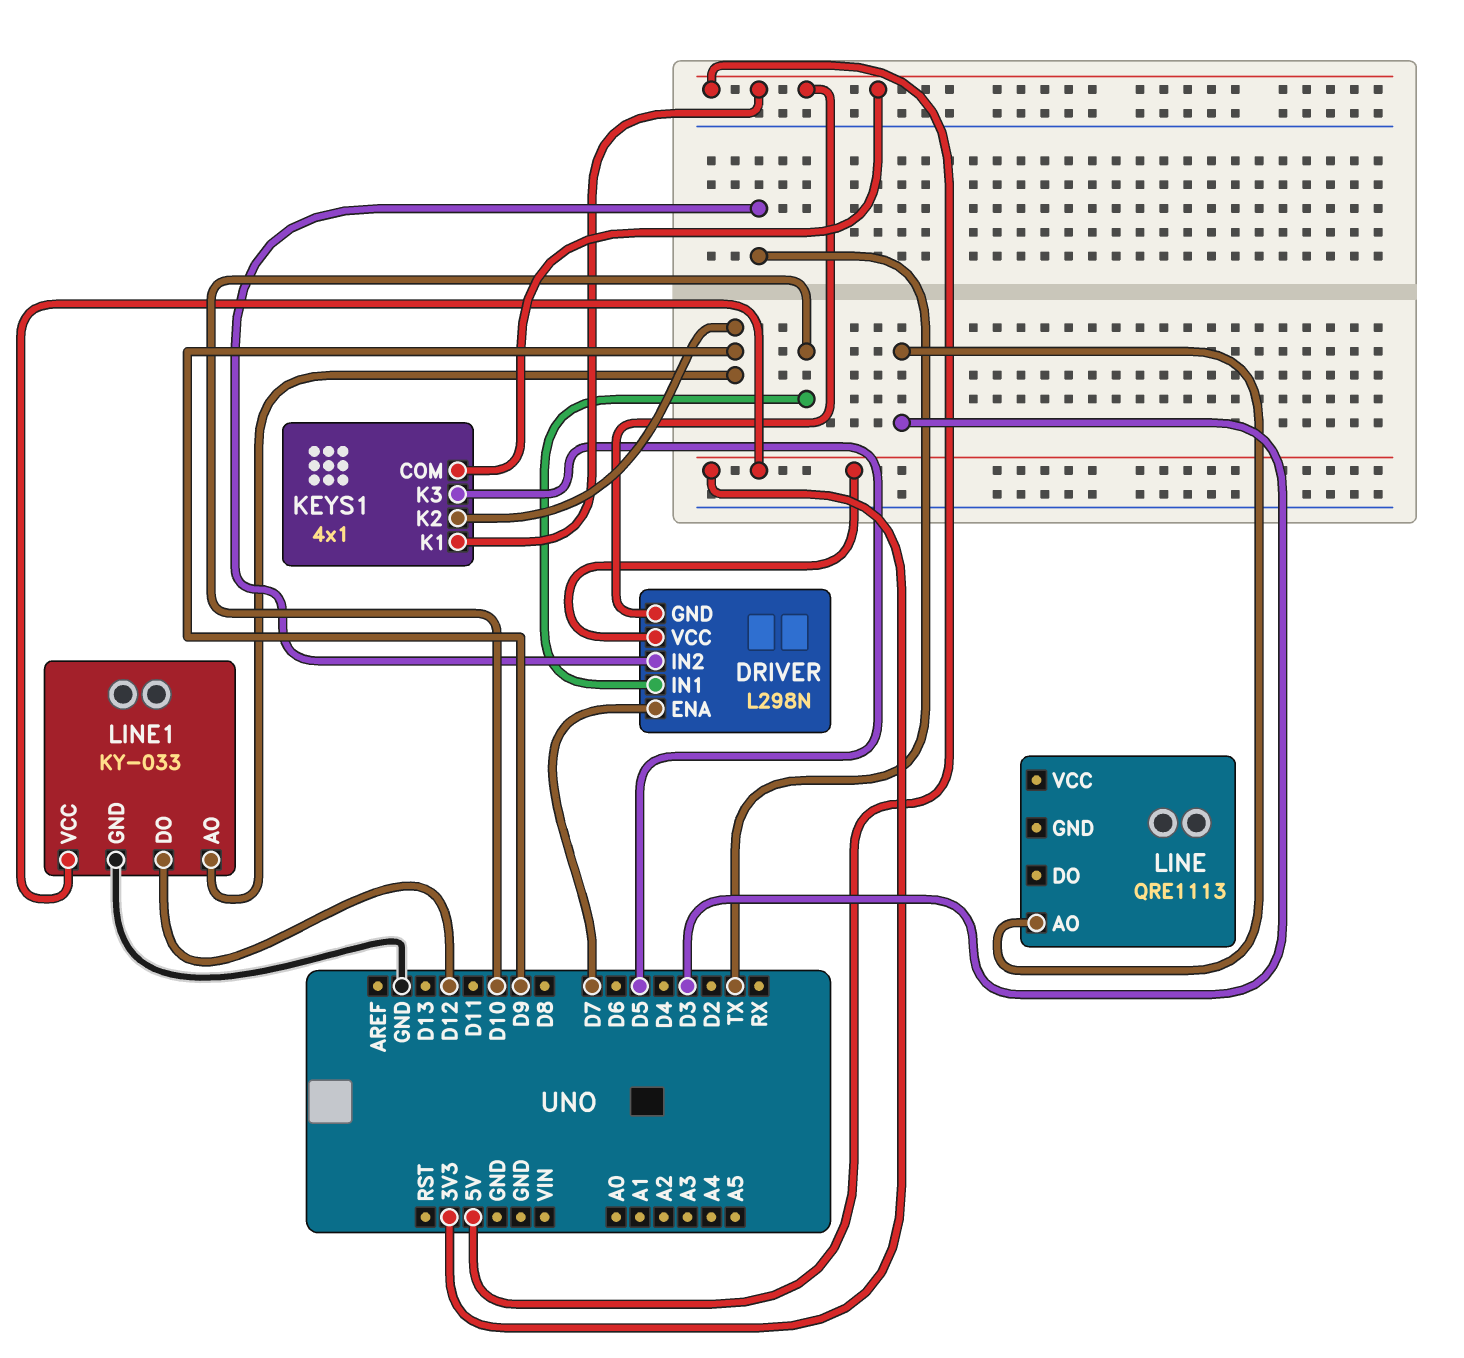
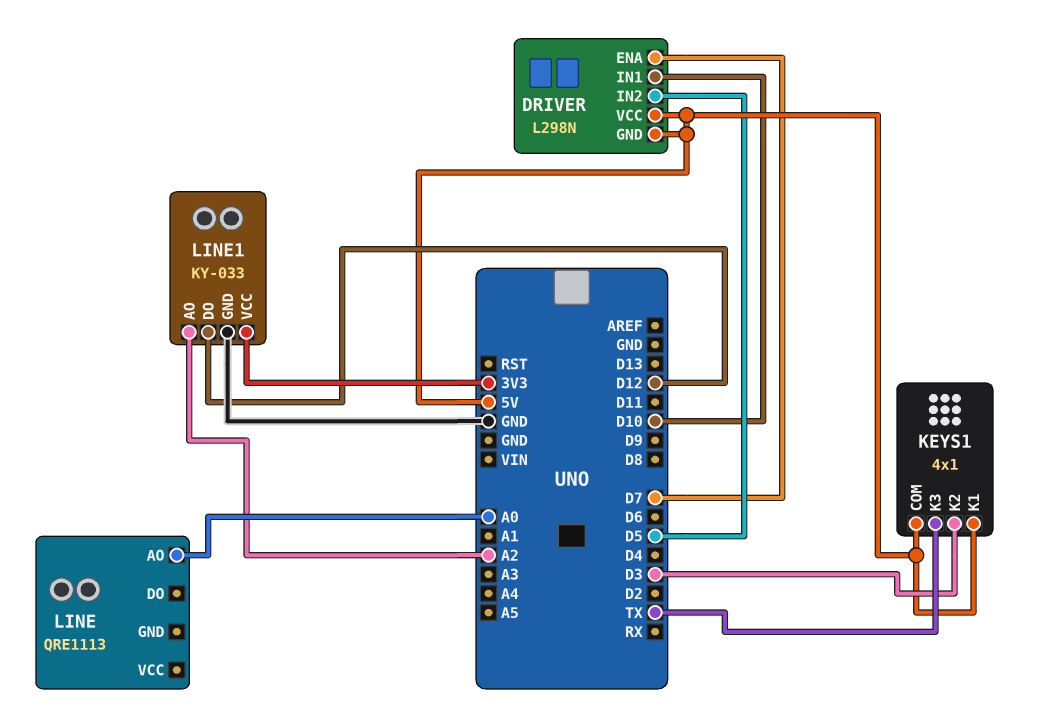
DRIVER pin IN2: TX -> D5
DRIVER pin VCC: 3V3 -> 5V
KEYS1 pin K2: D9 -> D3
KEYS1 pin K3: D5 -> TX
LINE pin AO: D3 -> A0
LINE1 pin AO: D9 -> A2

